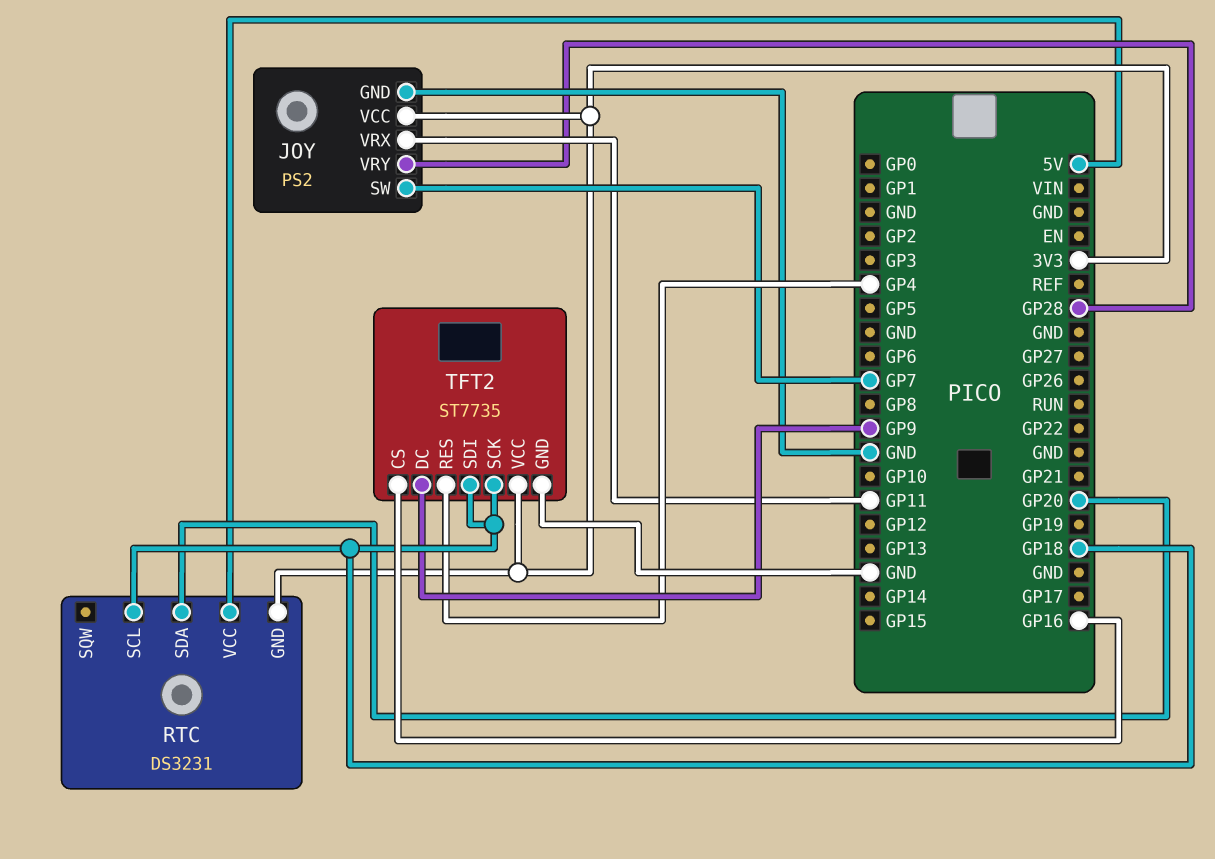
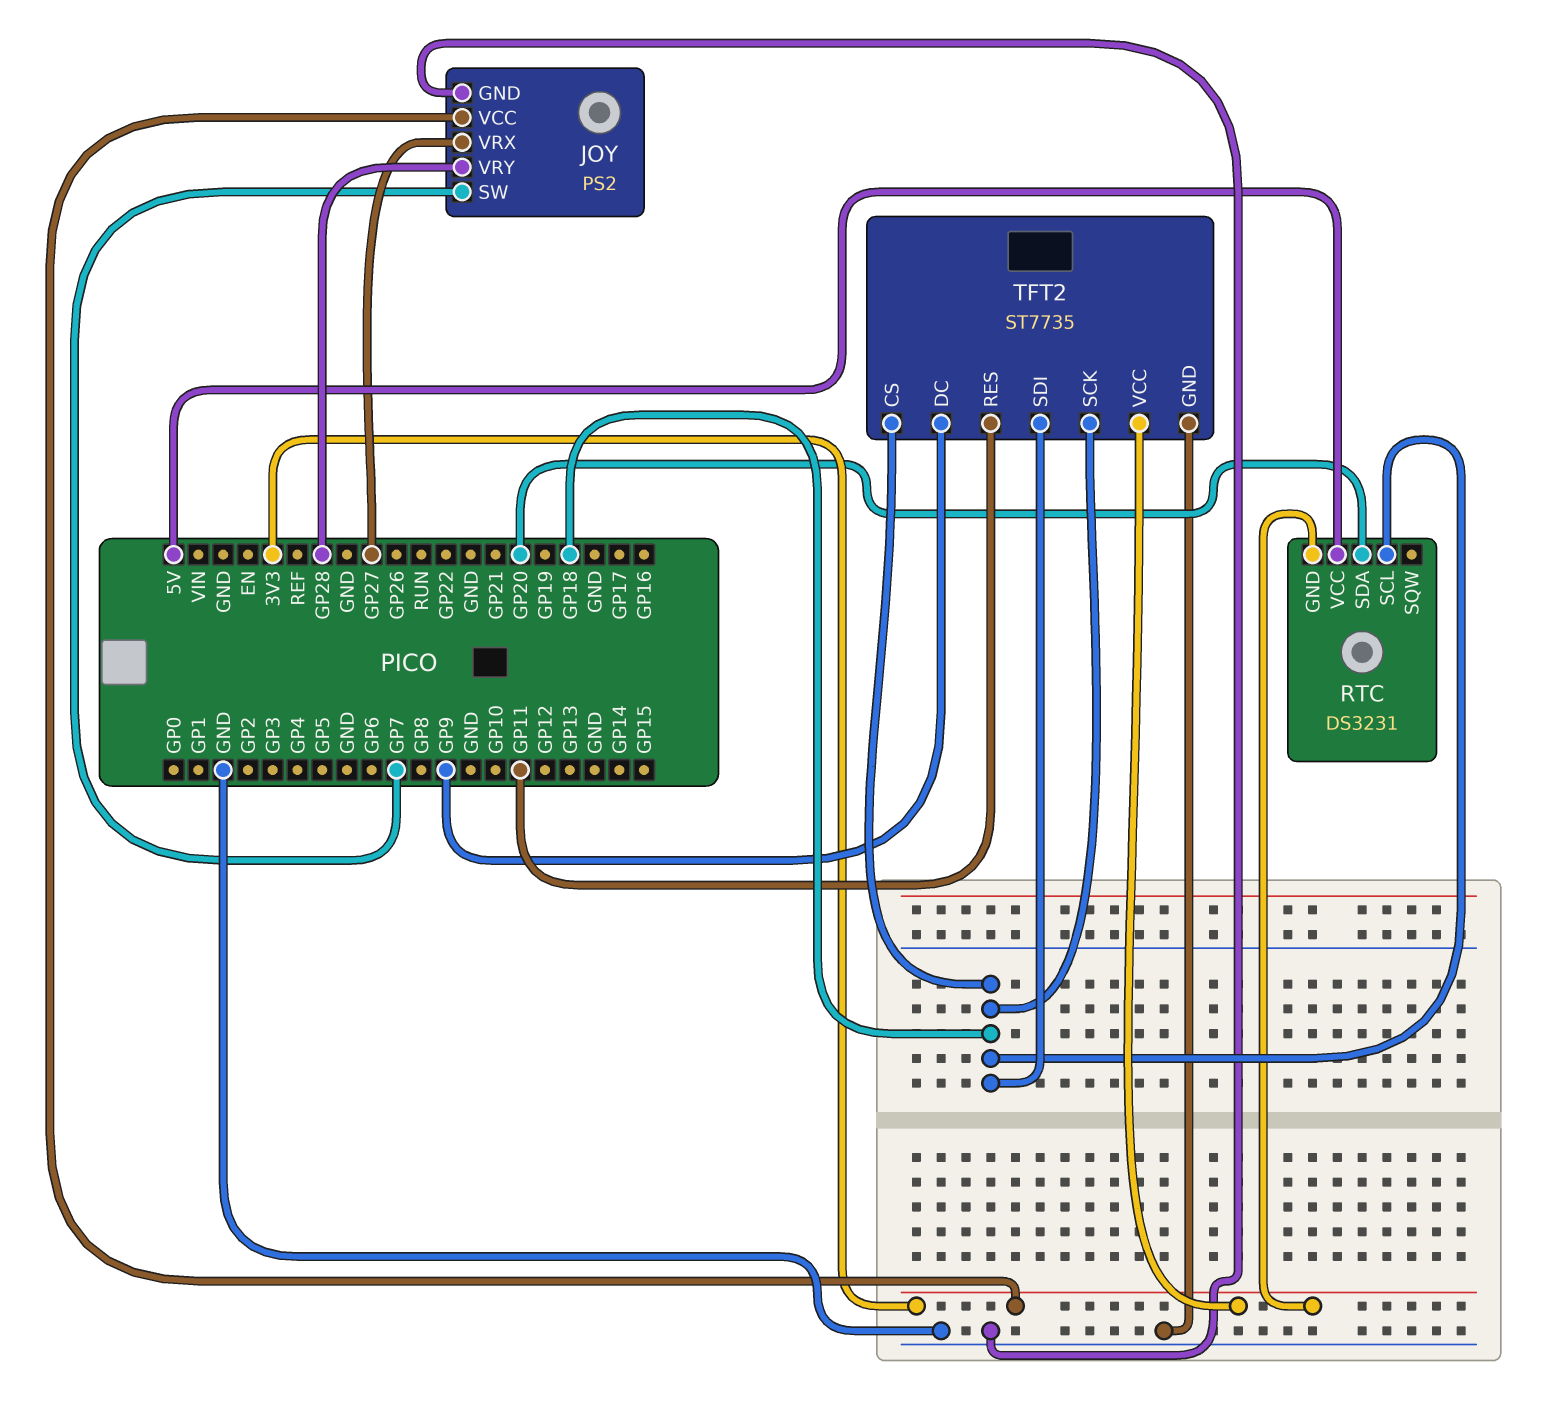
JOY pin VRX: GP11 -> GP27
TFT2 pin CS: GP16 -> GP18
TFT2 pin RES: GP4 -> GP11

